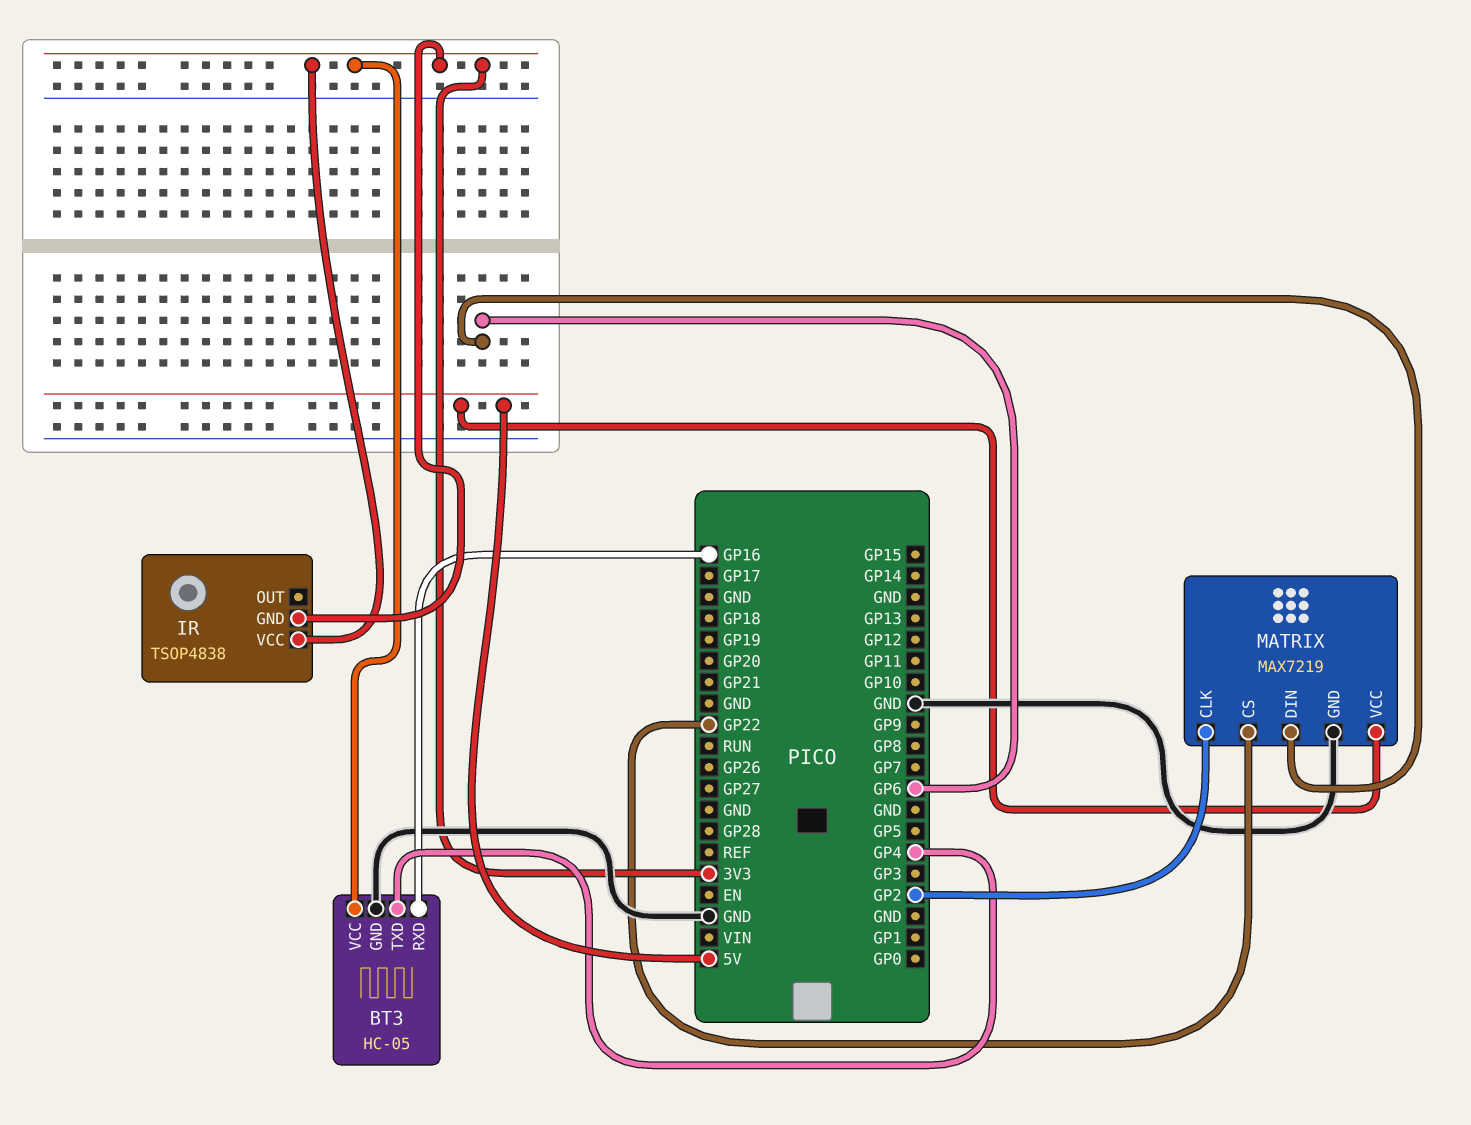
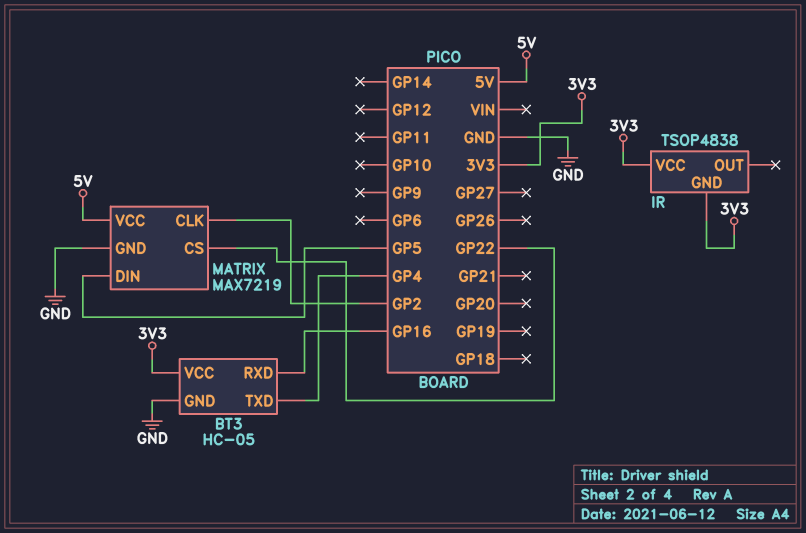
MATRIX pin DIN: GP6 -> GP5

